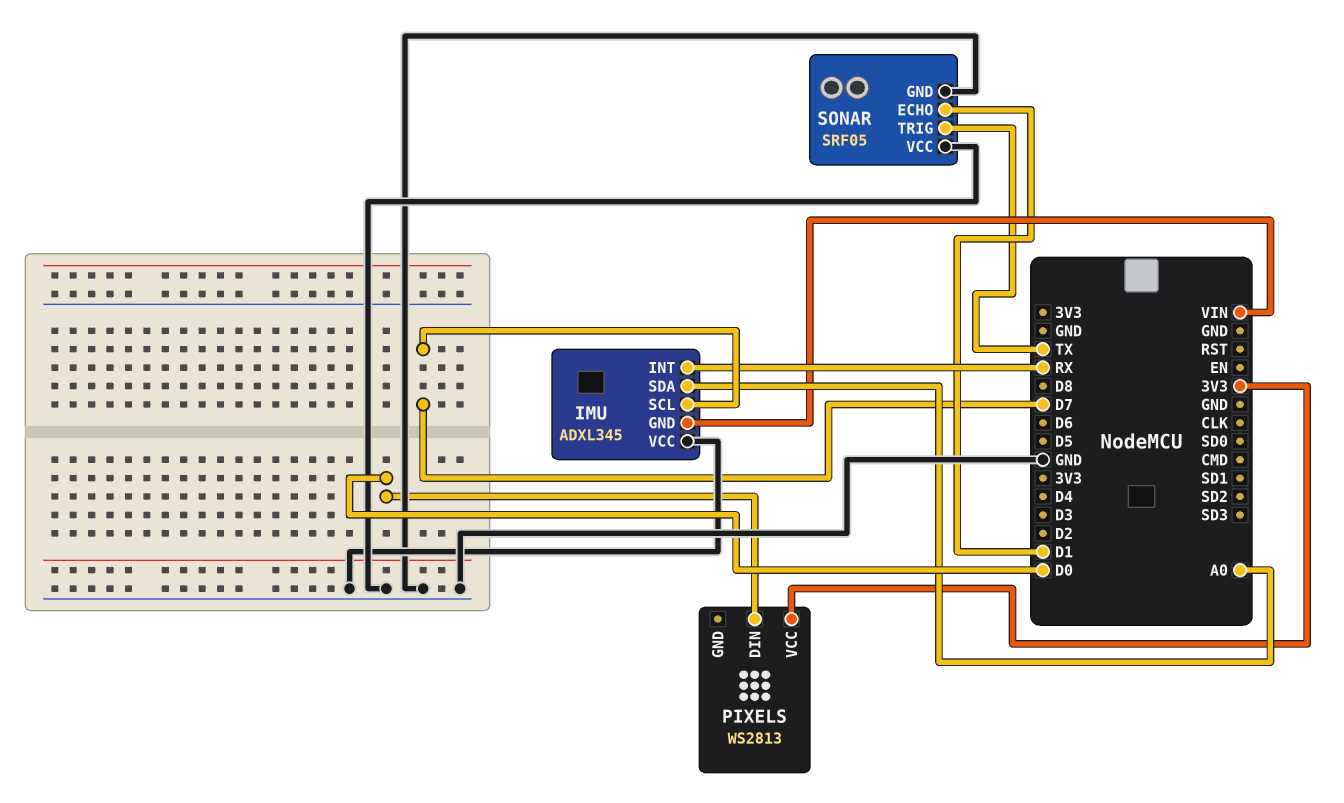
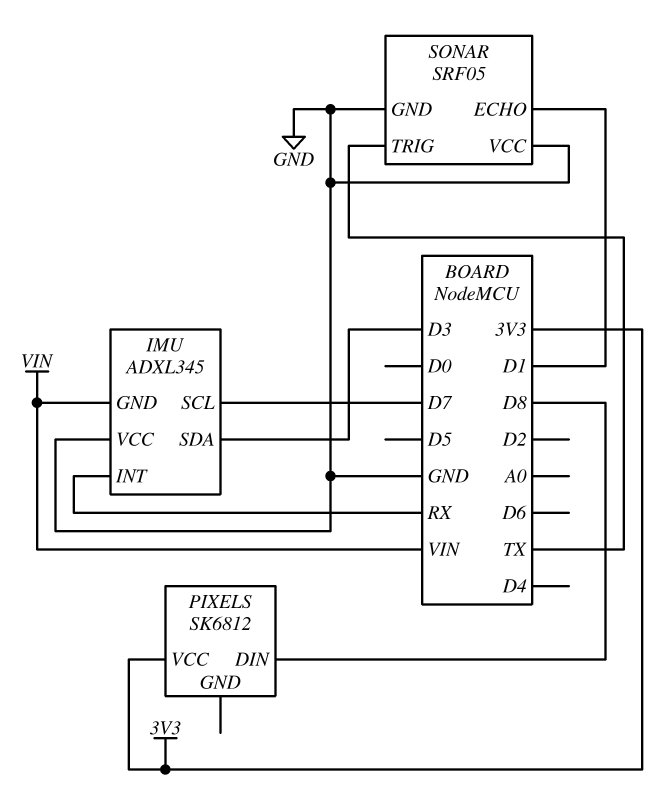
IMU pin SDA: A0 -> D3
PIXELS: WS2813 -> SK6812
PIXELS pin DIN: D0 -> D8

